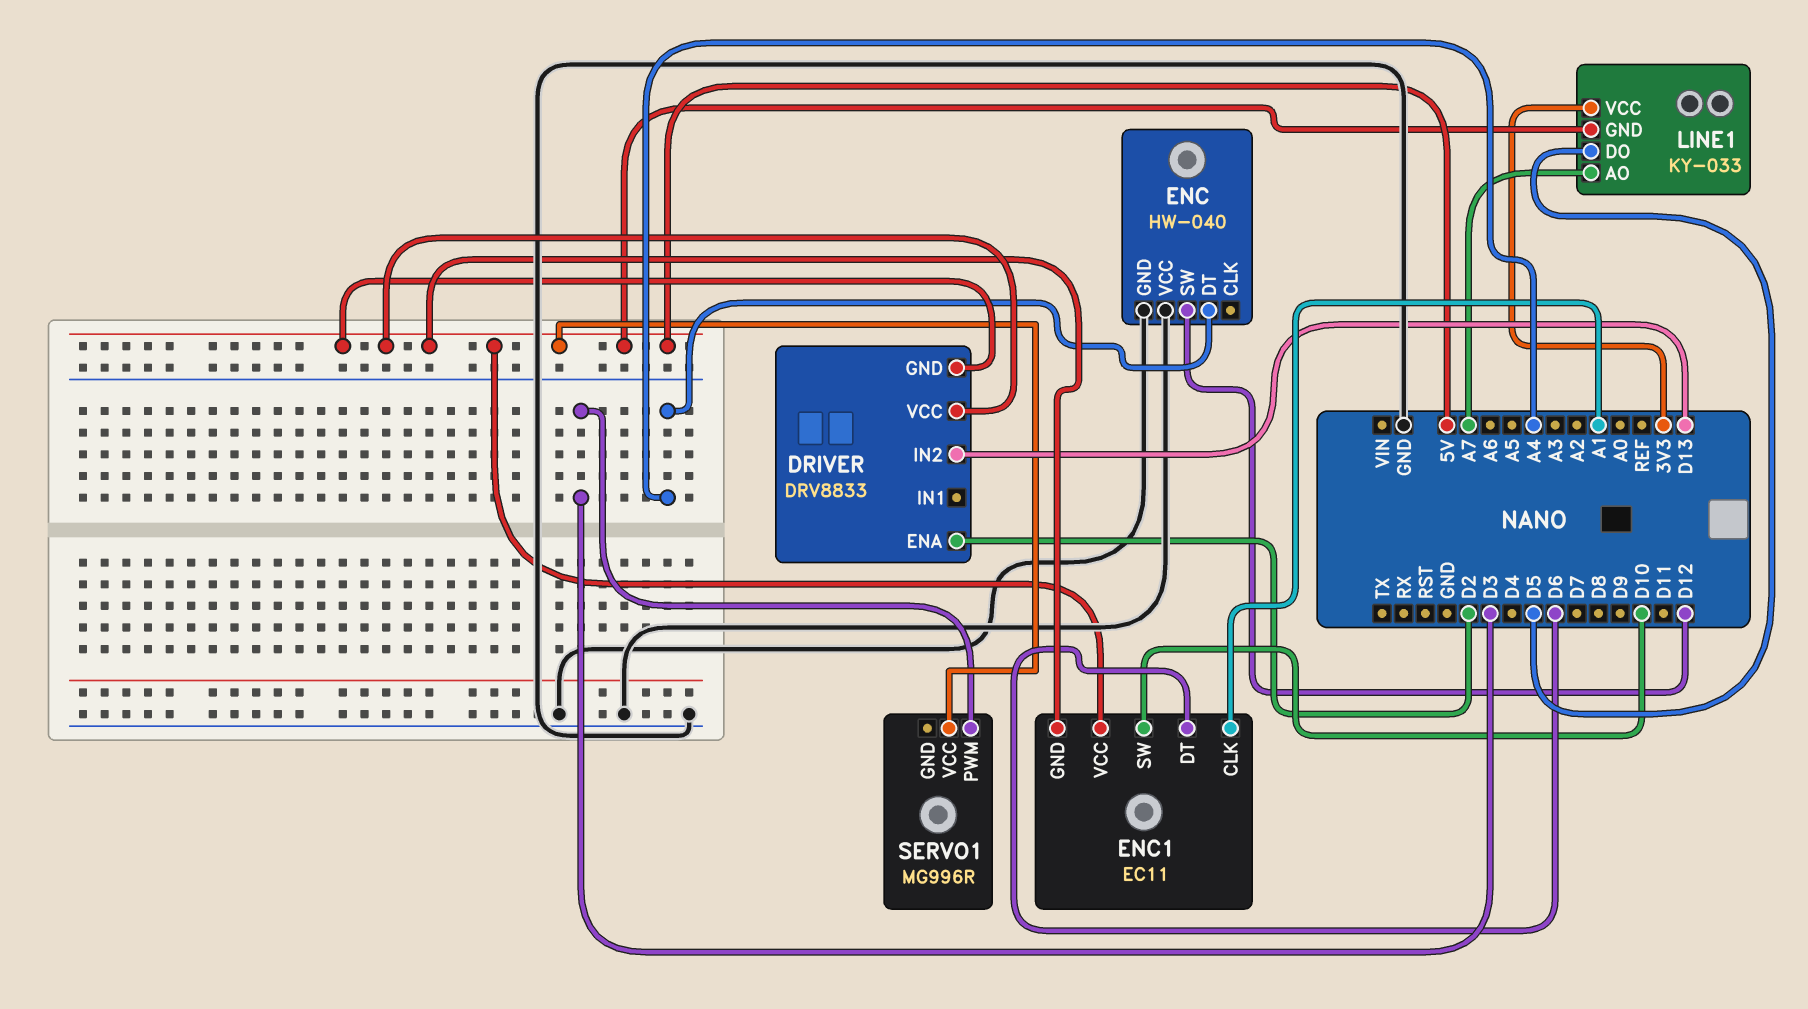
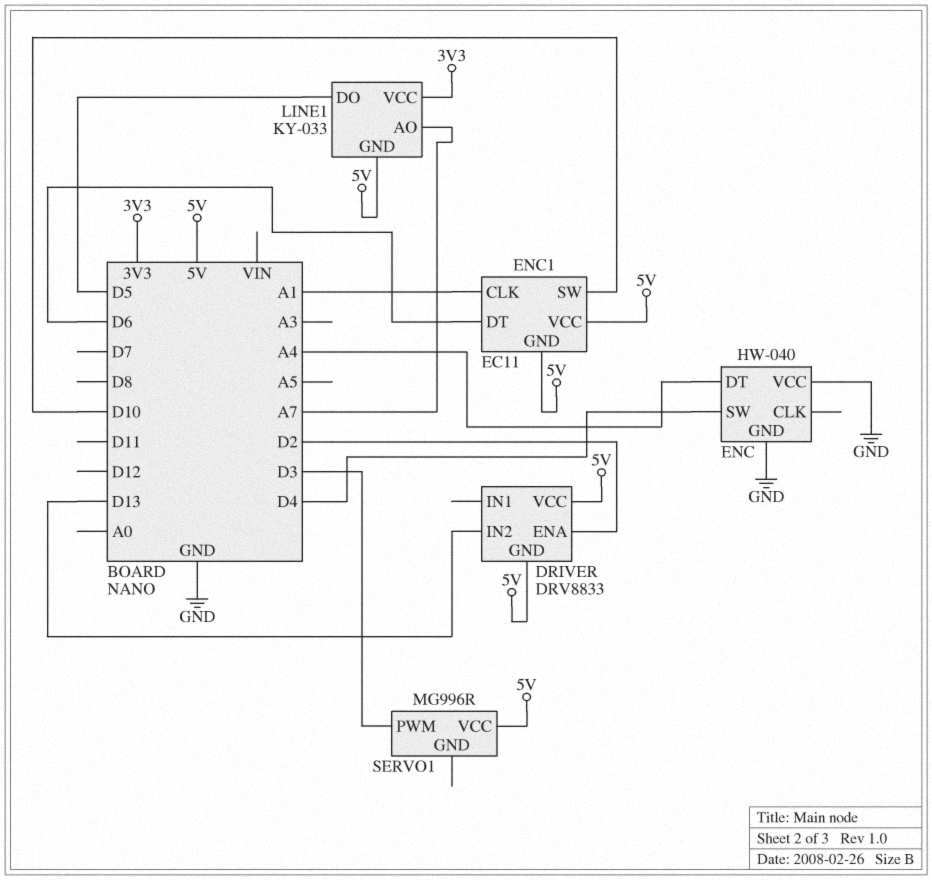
ENC pin SW: D12 -> D4

